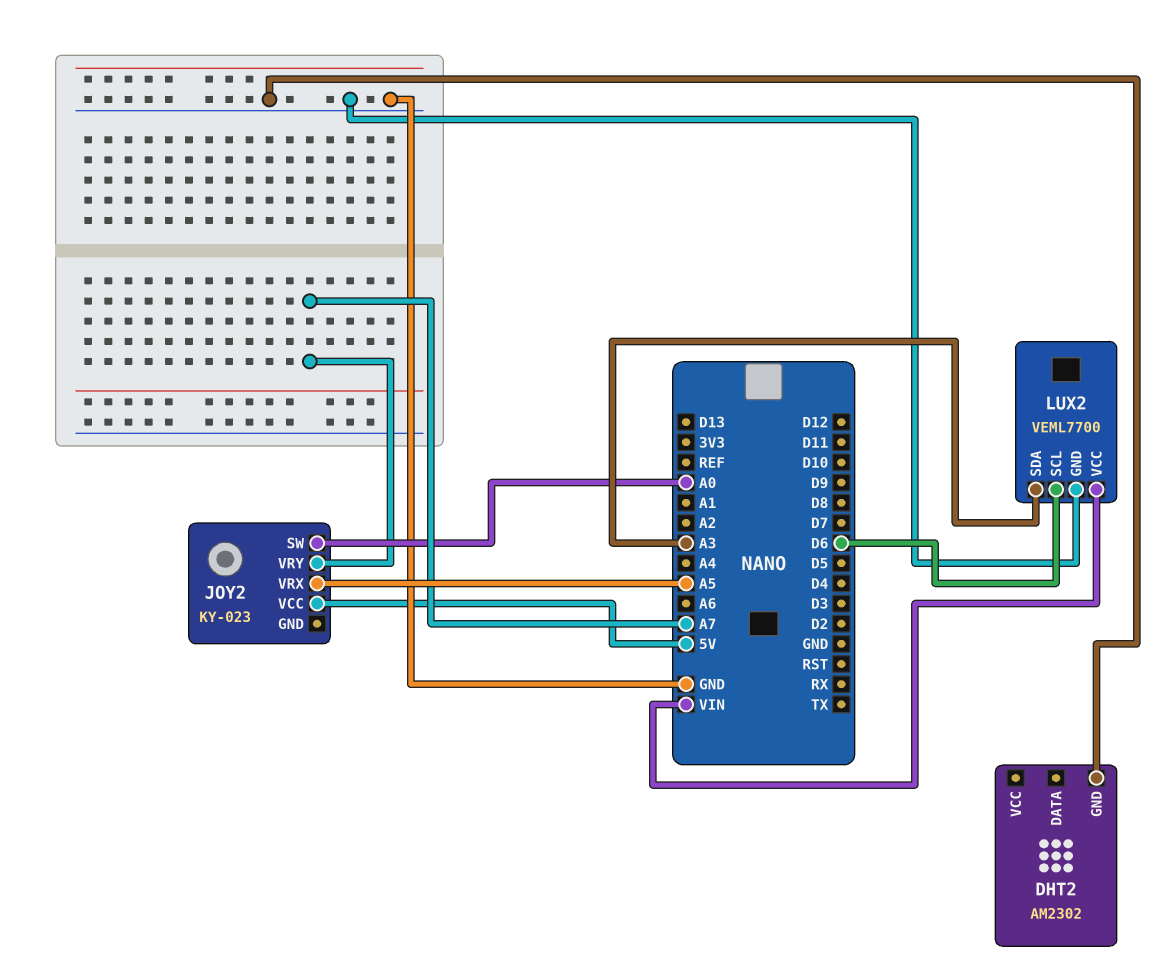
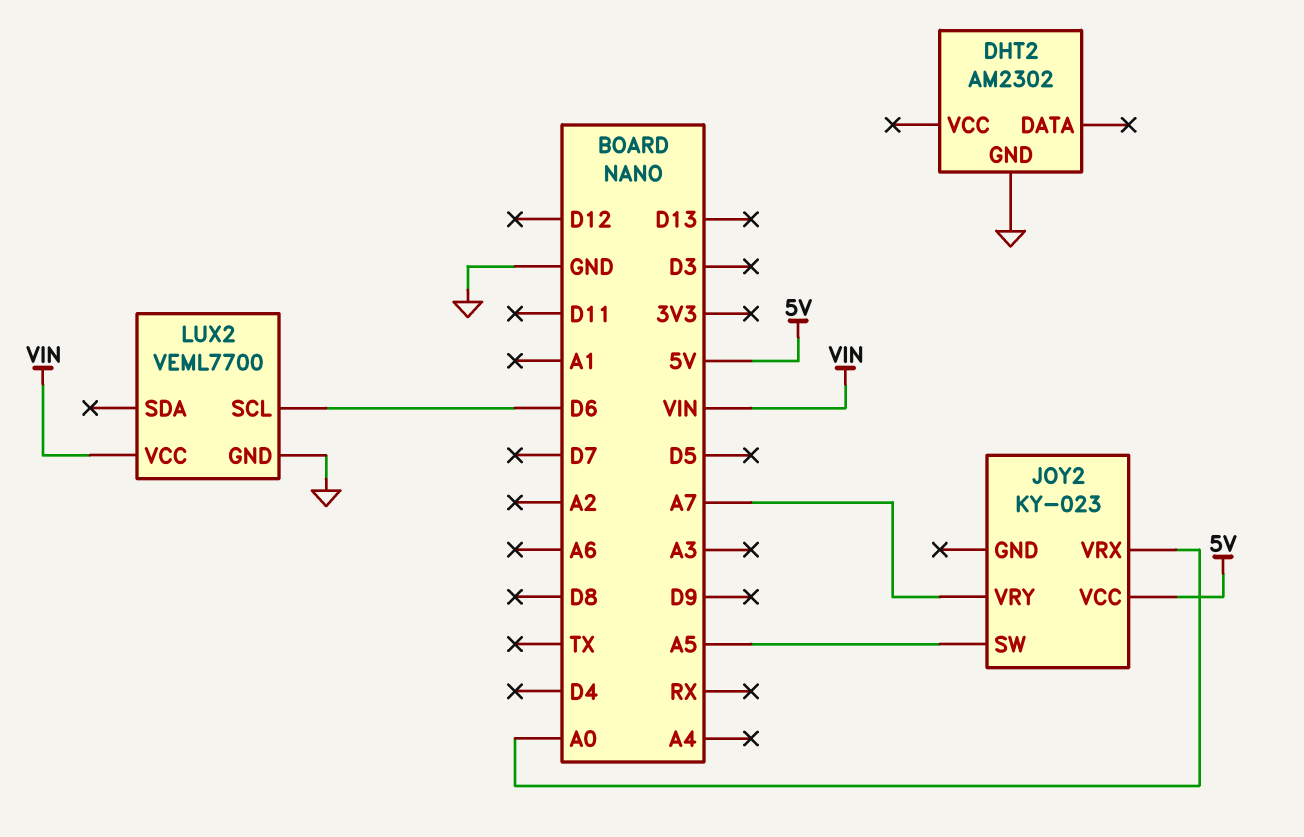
JOY2 pin SW: A0 -> A5
JOY2 pin VRX: A5 -> A0
LUX2 pin SDA: A3 -> none

